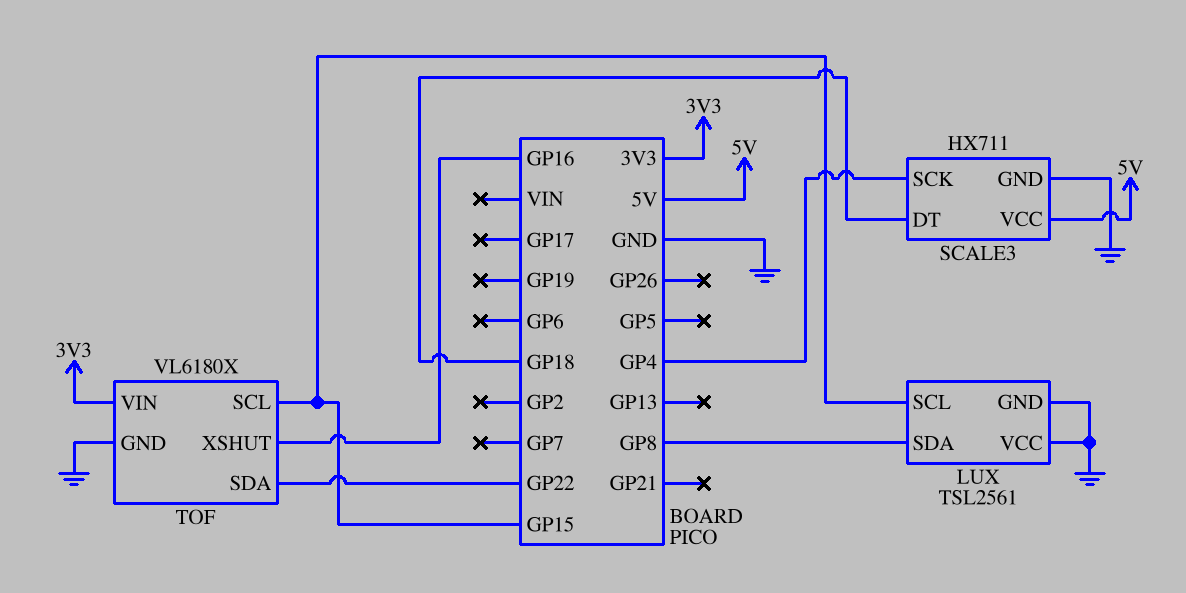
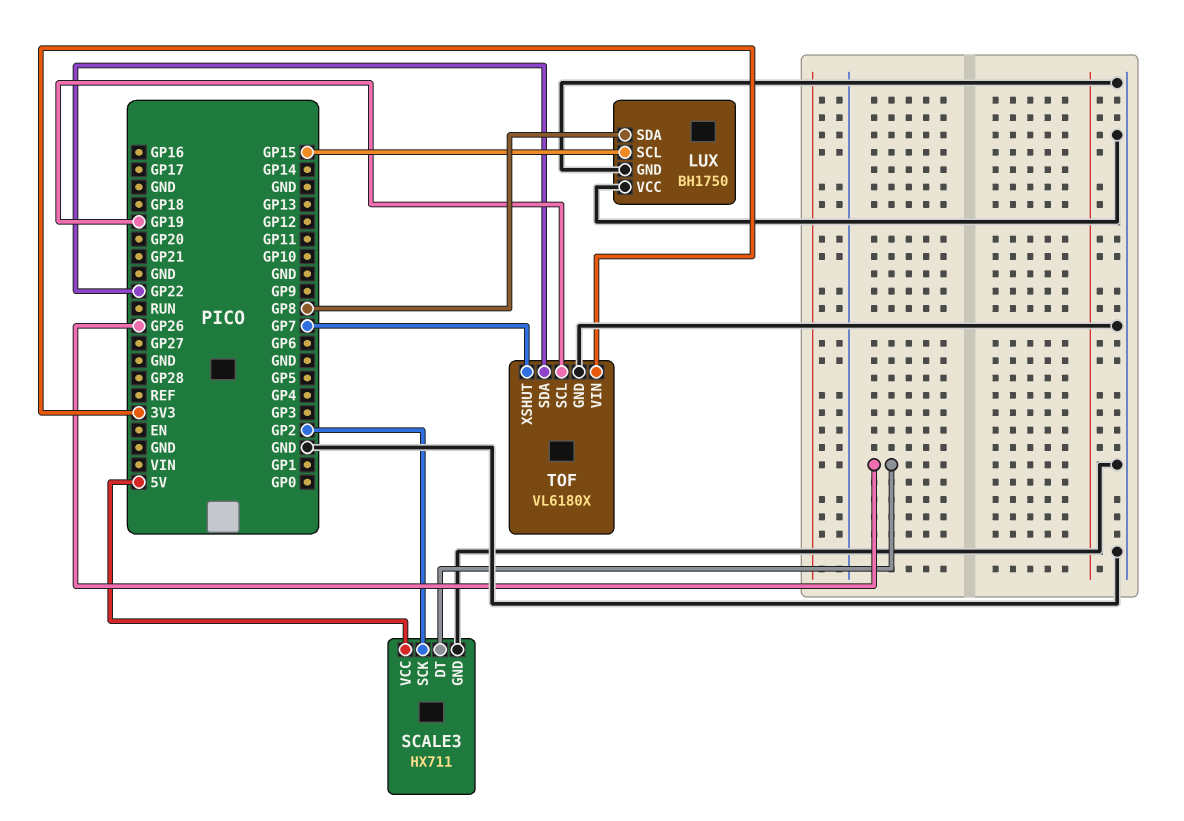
LUX: TSL2561 -> BH1750
SCALE3 pin DT: GP18 -> GP26
SCALE3 pin SCK: GP4 -> GP2
TOF pin SCL: GP15 -> GP19
TOF pin XSHUT: GP16 -> GP7

